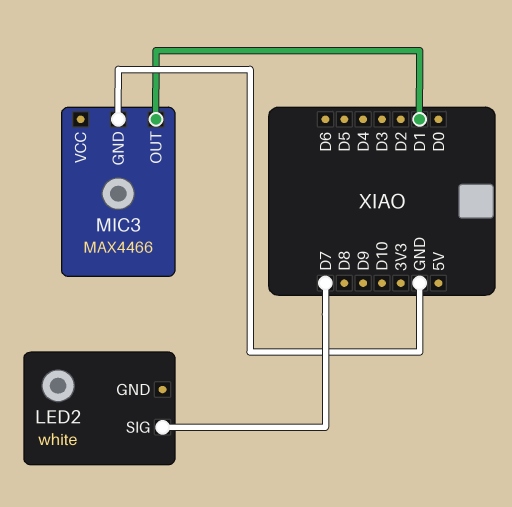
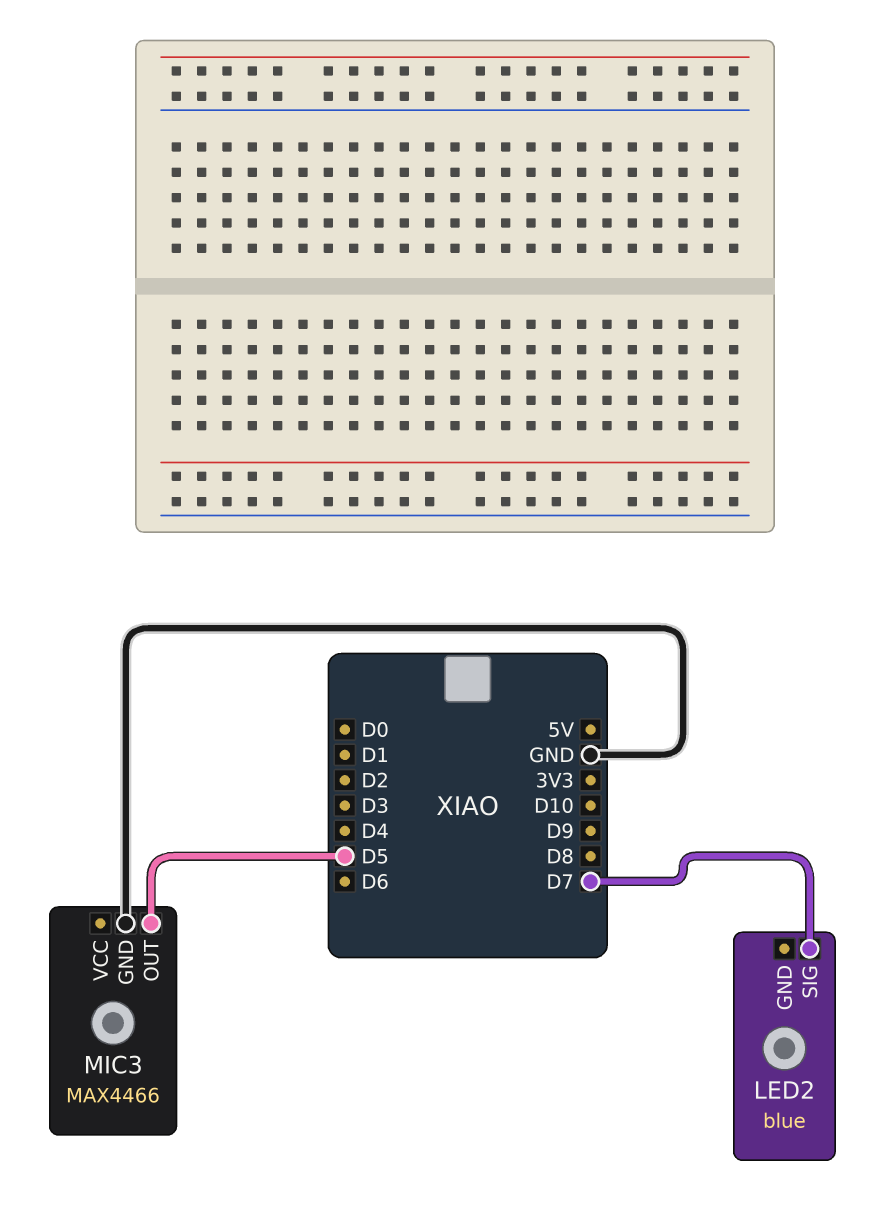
LED2: white -> blue
MIC3 pin OUT: D1 -> D5

